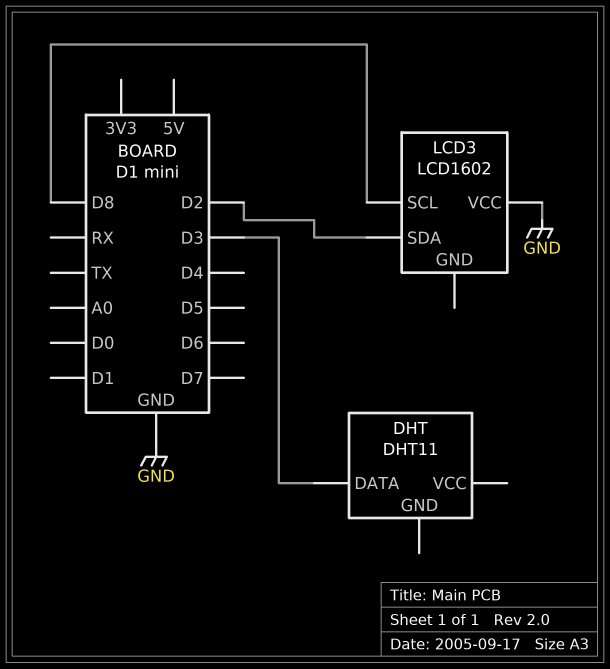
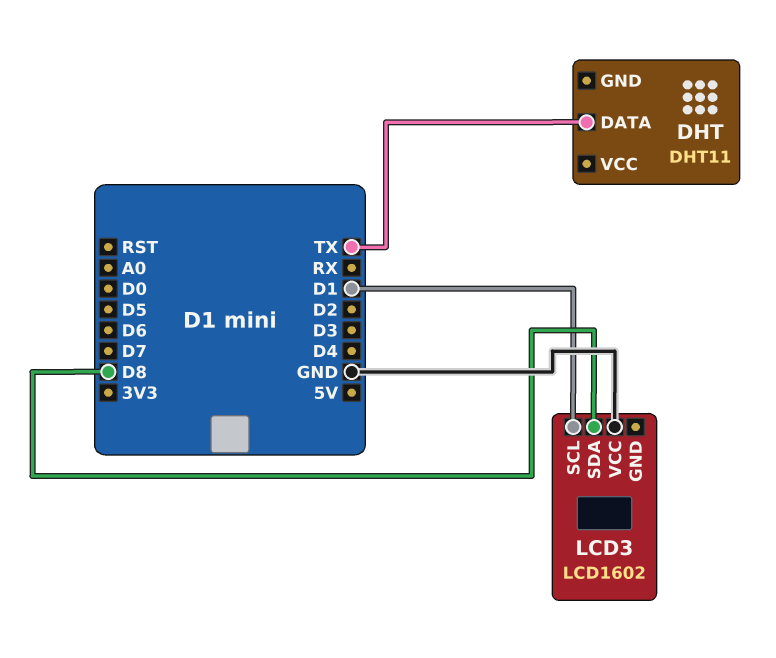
DHT pin DATA: D3 -> TX
LCD3 pin SCL: D8 -> D1
LCD3 pin SDA: D2 -> D8

